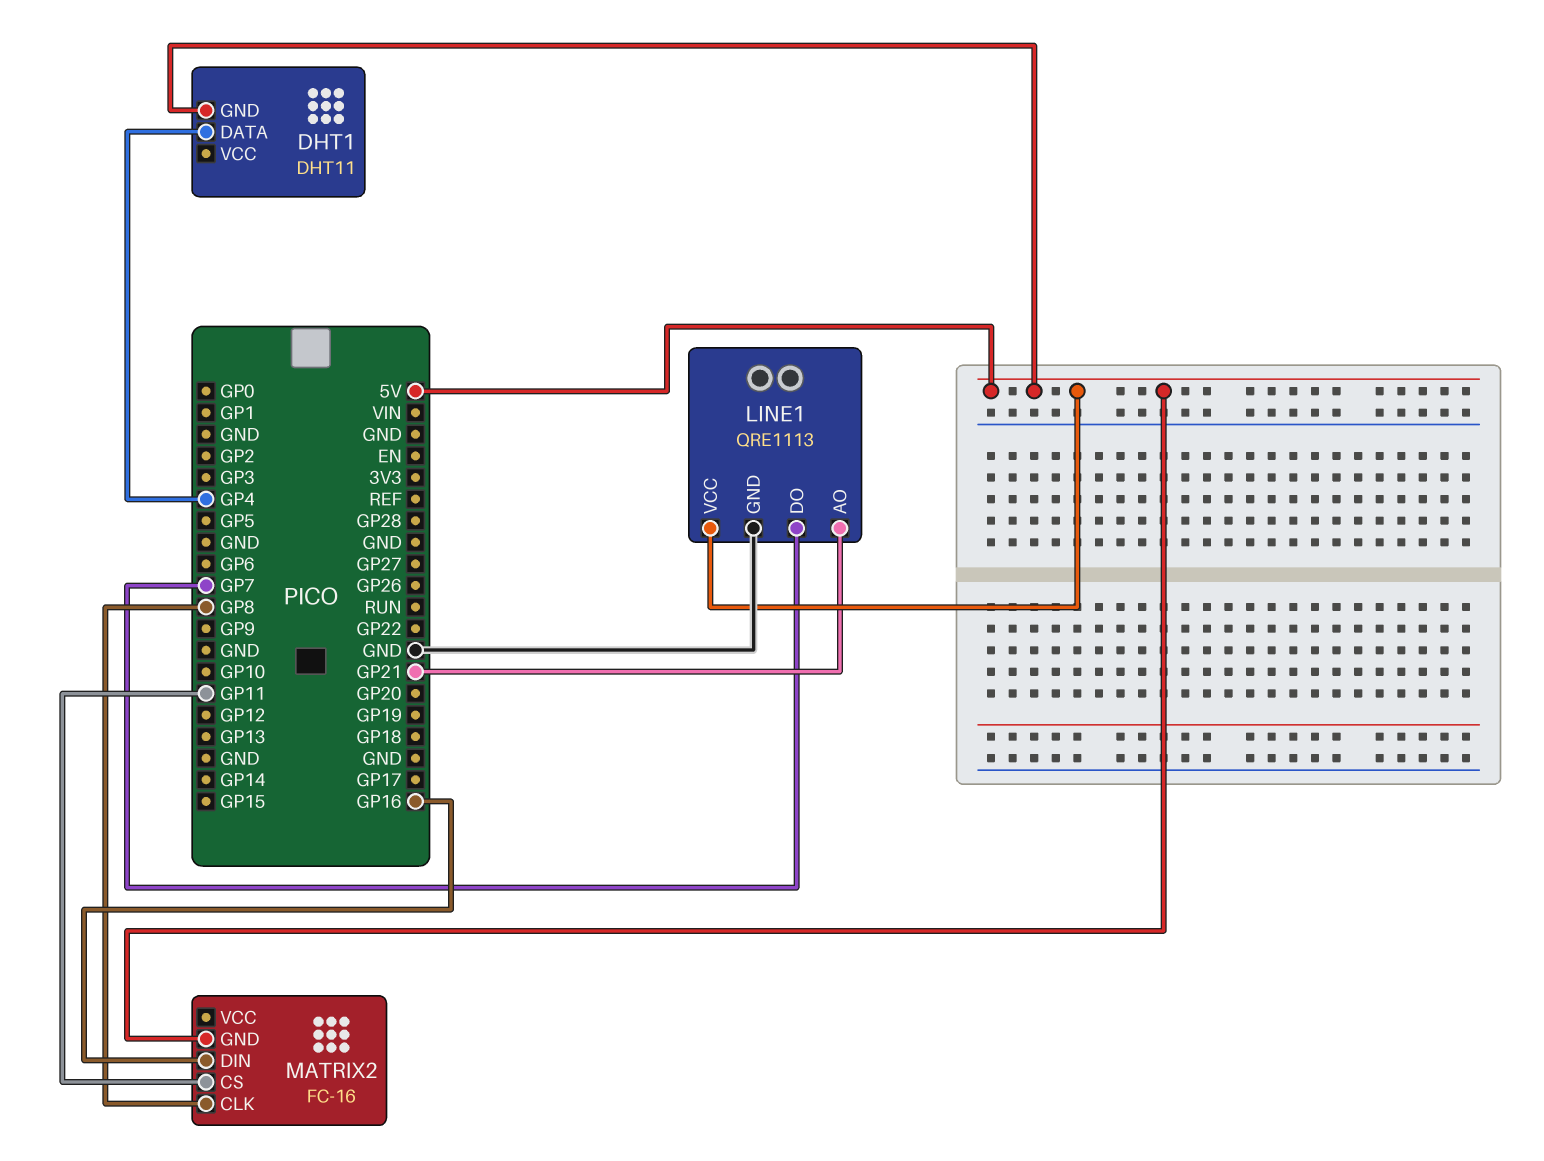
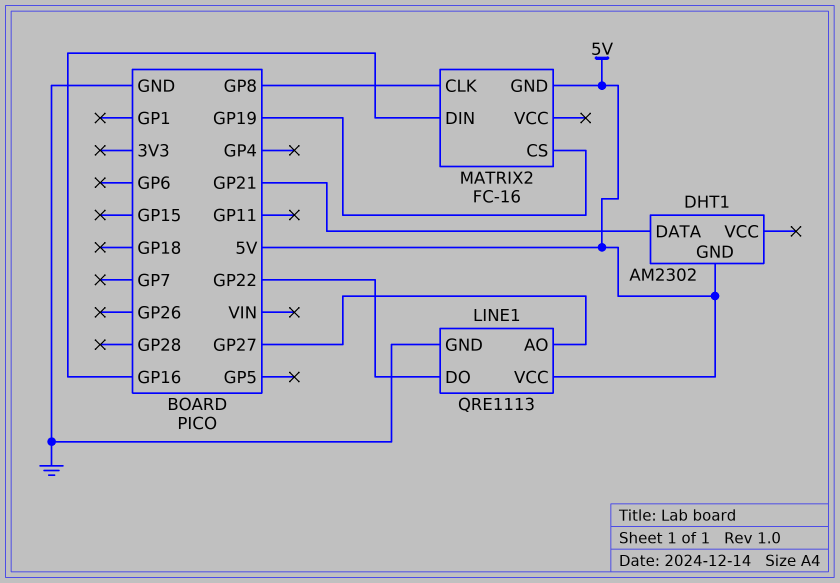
DHT1: DHT11 -> AM2302
DHT1 pin DATA: GP4 -> GP21
LINE1 pin AO: GP21 -> GP27
LINE1 pin DO: GP7 -> GP22
MATRIX2 pin CS: GP11 -> GP19

